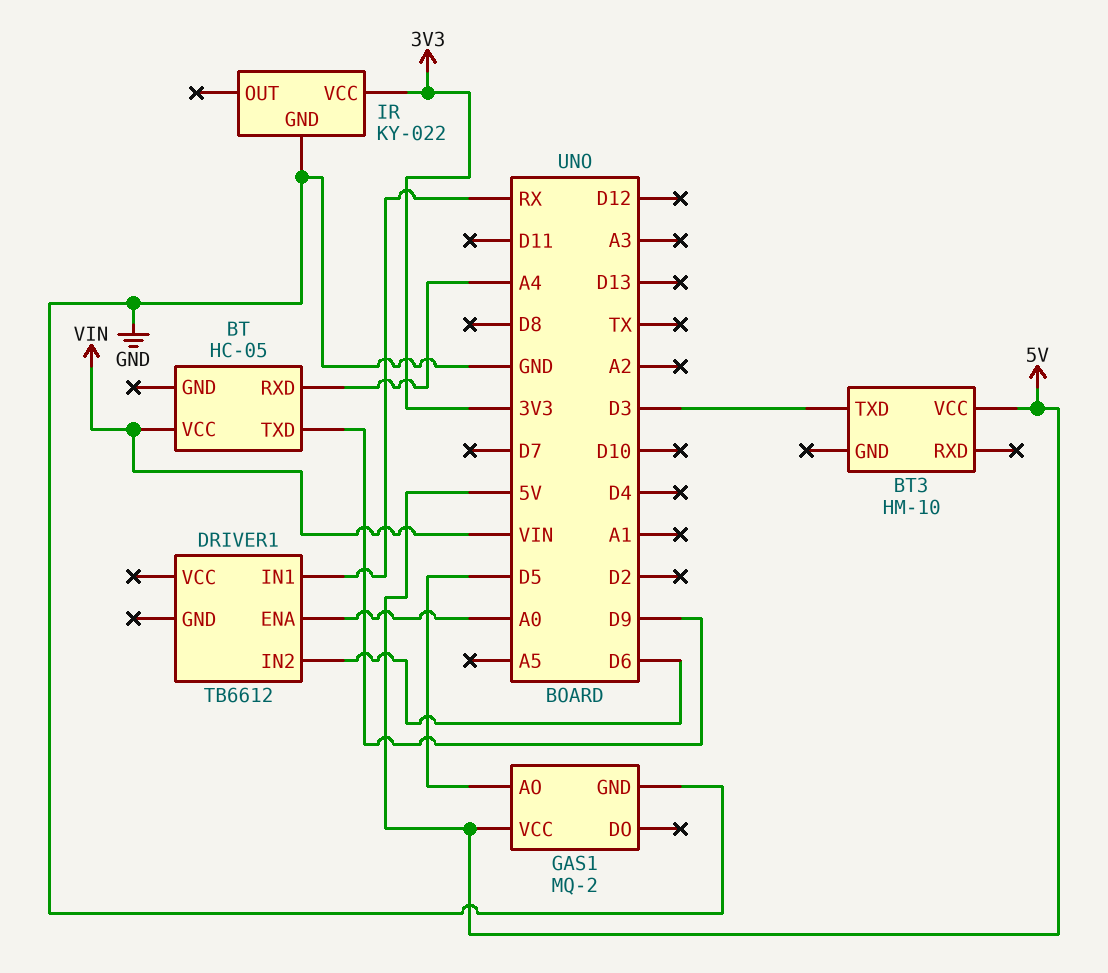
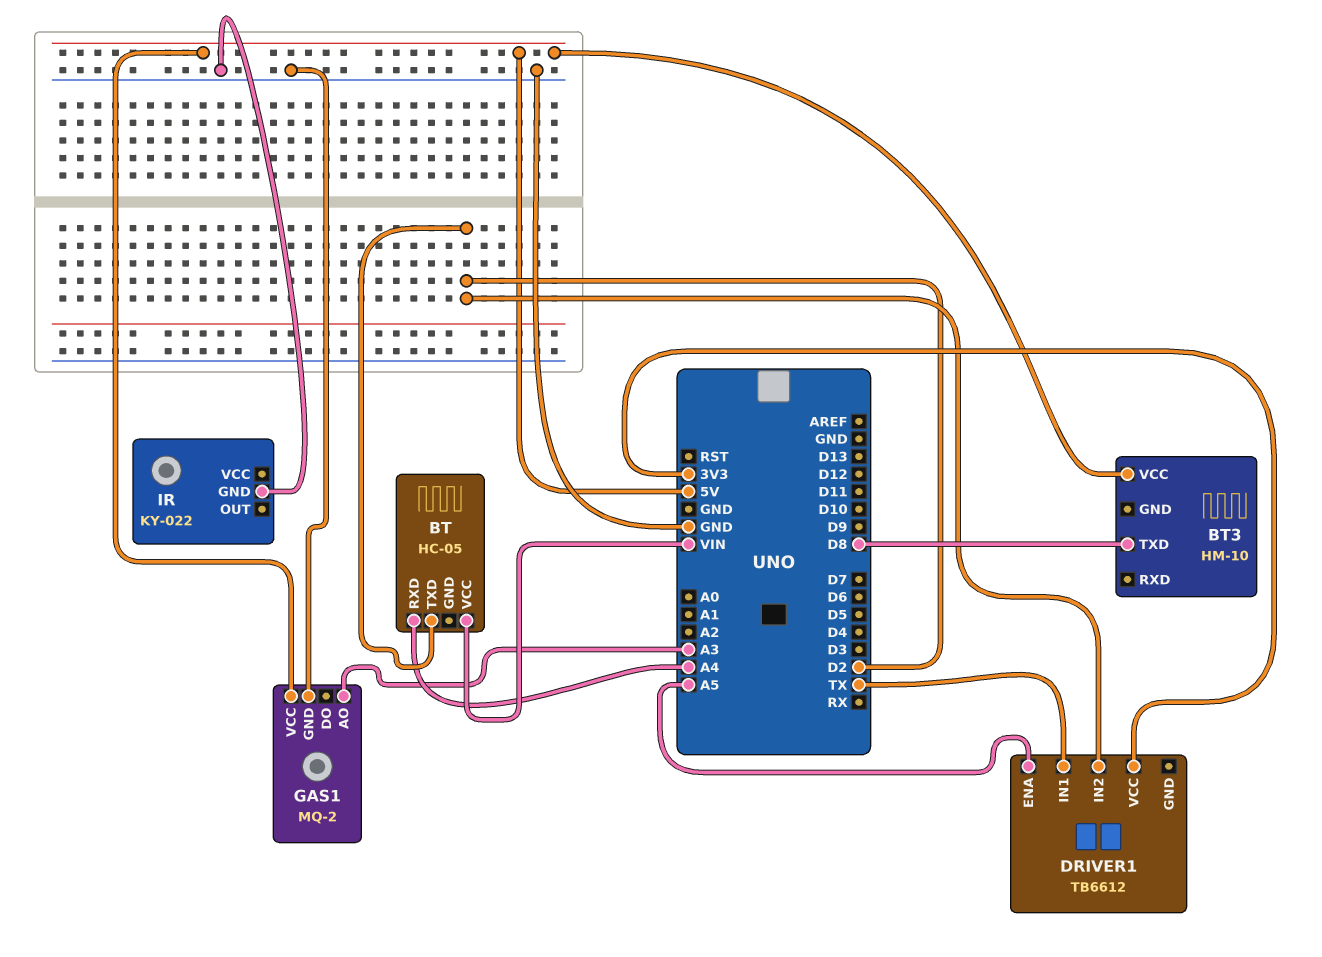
BT pin TXD: D9 -> D2
BT3 pin TXD: D3 -> D8
DRIVER1 pin ENA: A0 -> A5
DRIVER1 pin IN1: RX -> TX
DRIVER1 pin IN2: D6 -> D2
DRIVER1 pin VCC: none -> 3V3
GAS1 pin AO: D5 -> A3
IR pin VCC: 3V3 -> none

